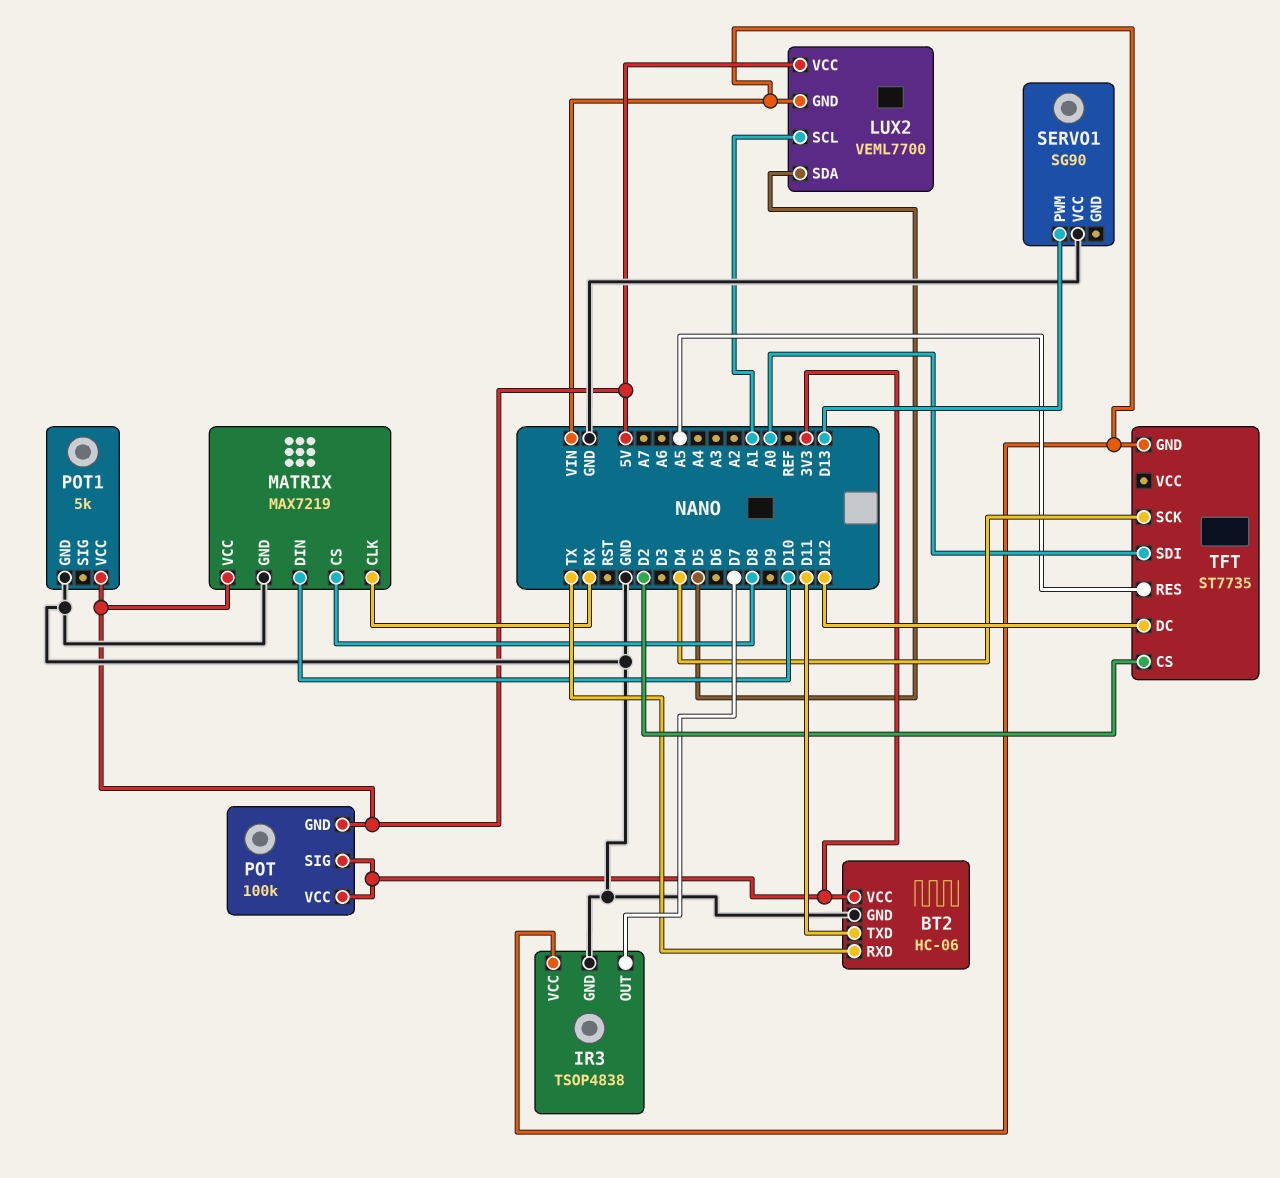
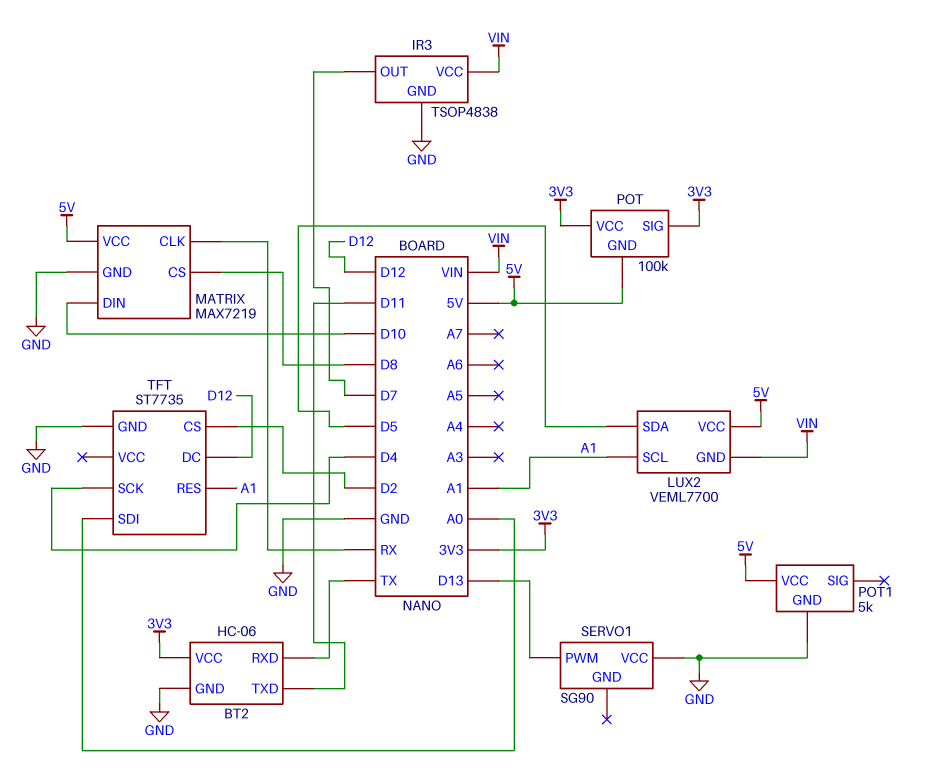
TFT pin GND: VIN -> GND
TFT pin RES: A5 -> A1

